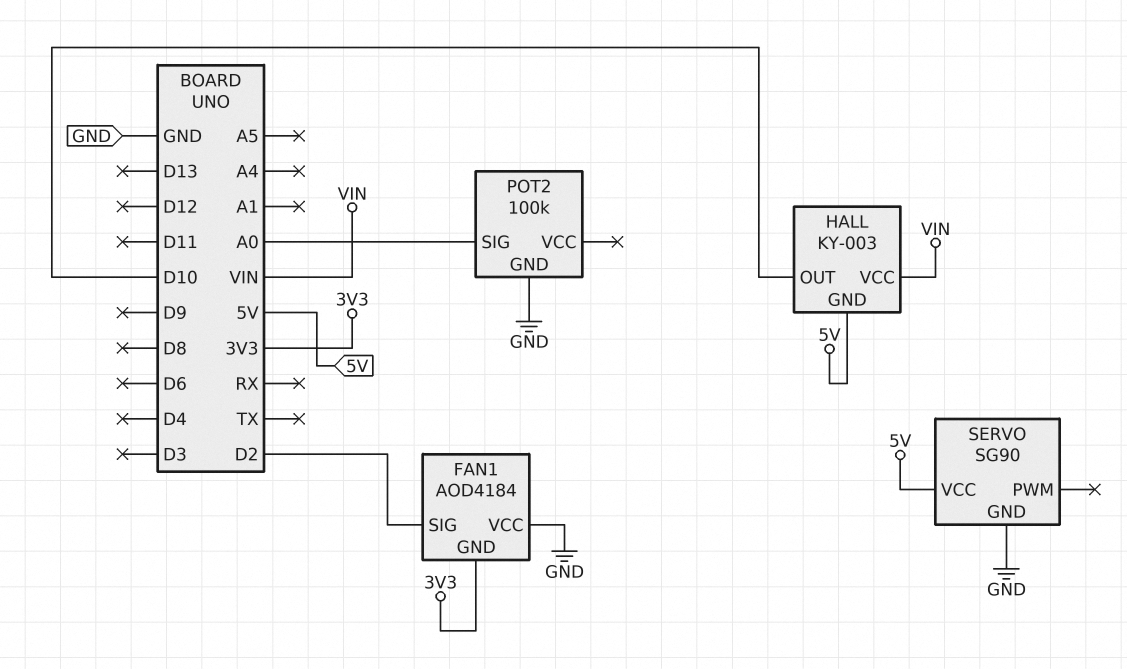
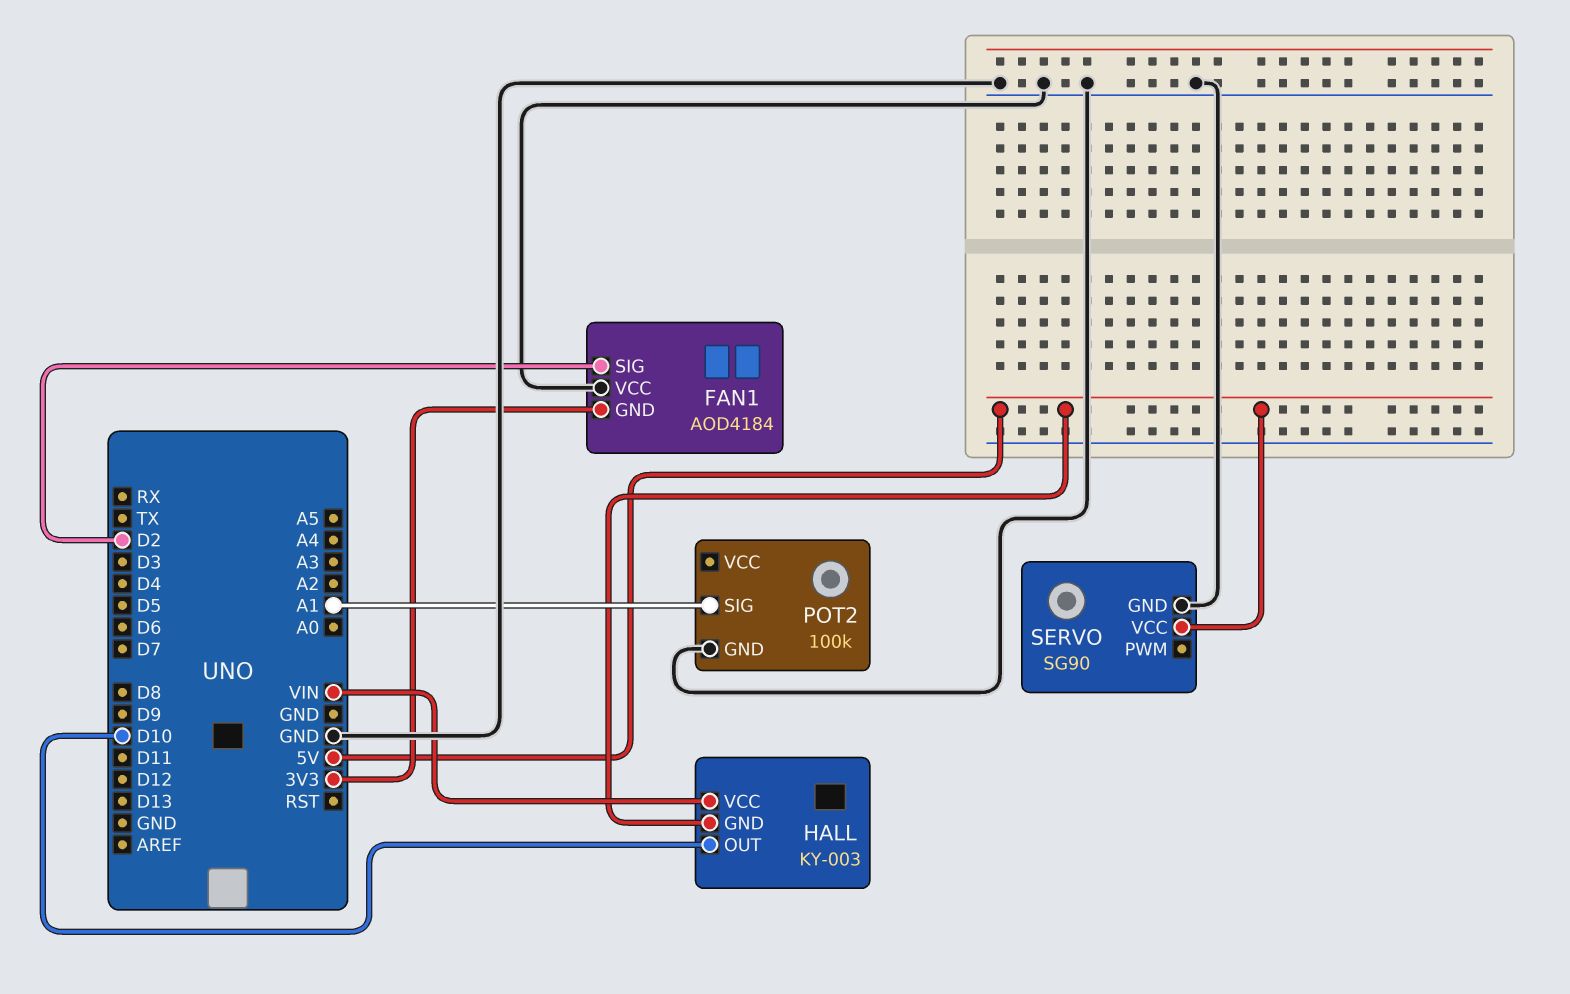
POT2 pin SIG: A0 -> A1

